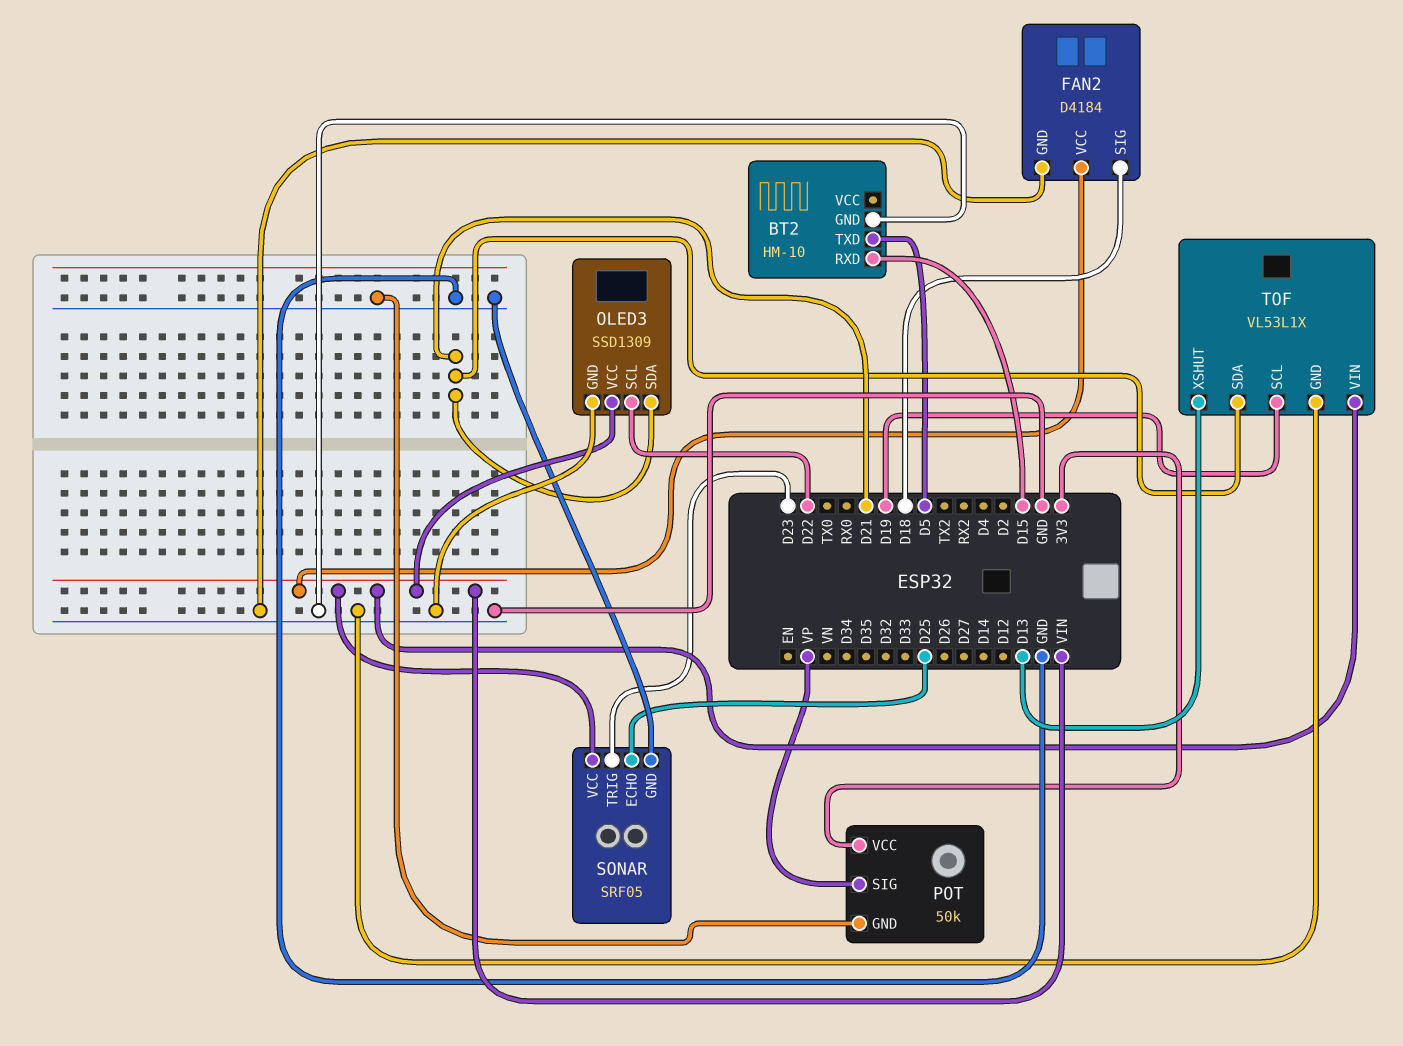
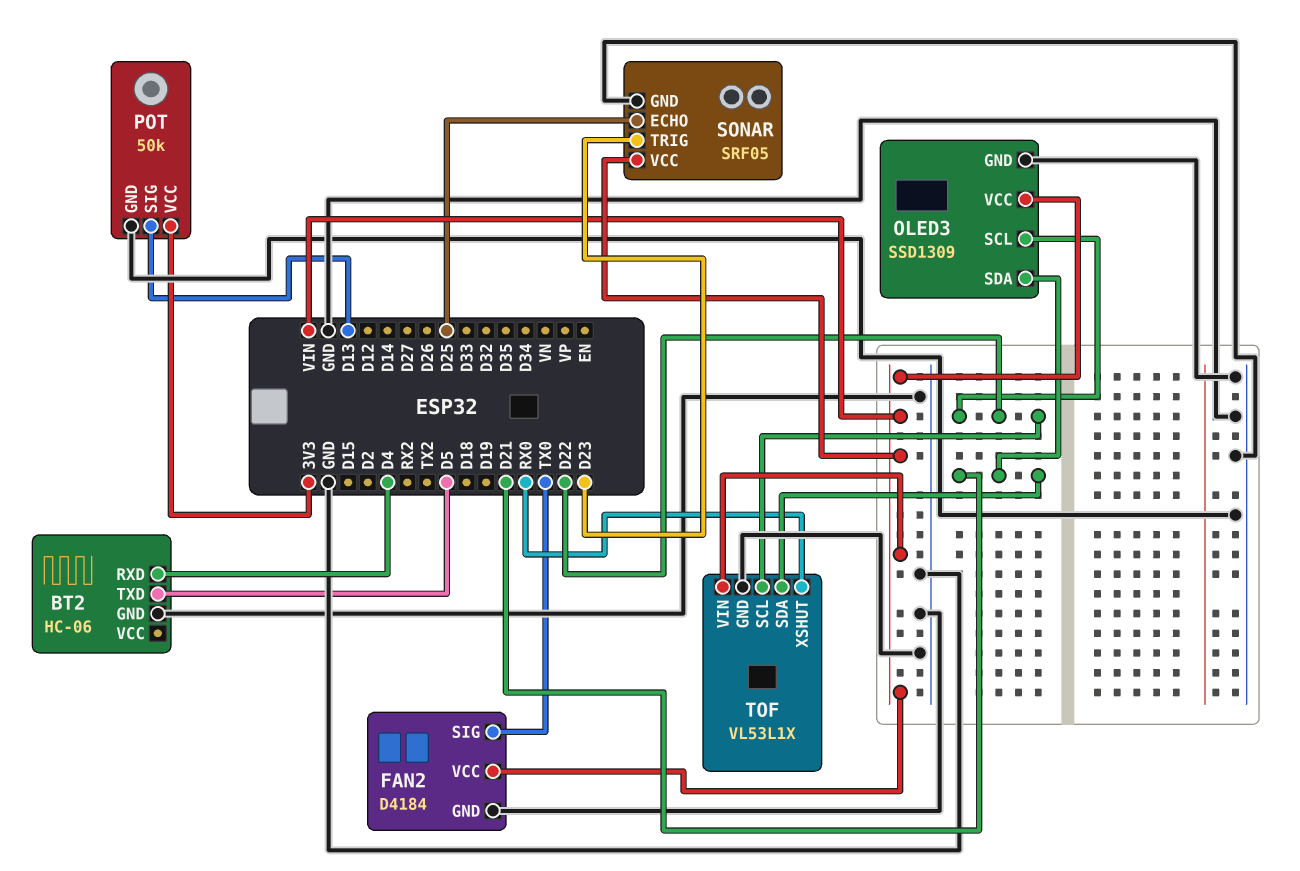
BT2: HM-10 -> HC-06
BT2 pin RXD: D15 -> D4
FAN2 pin SIG: D18 -> TX0
POT pin SIG: VP -> D13
TOF pin SCL: D19 -> D22
TOF pin XSHUT: D13 -> RX0

